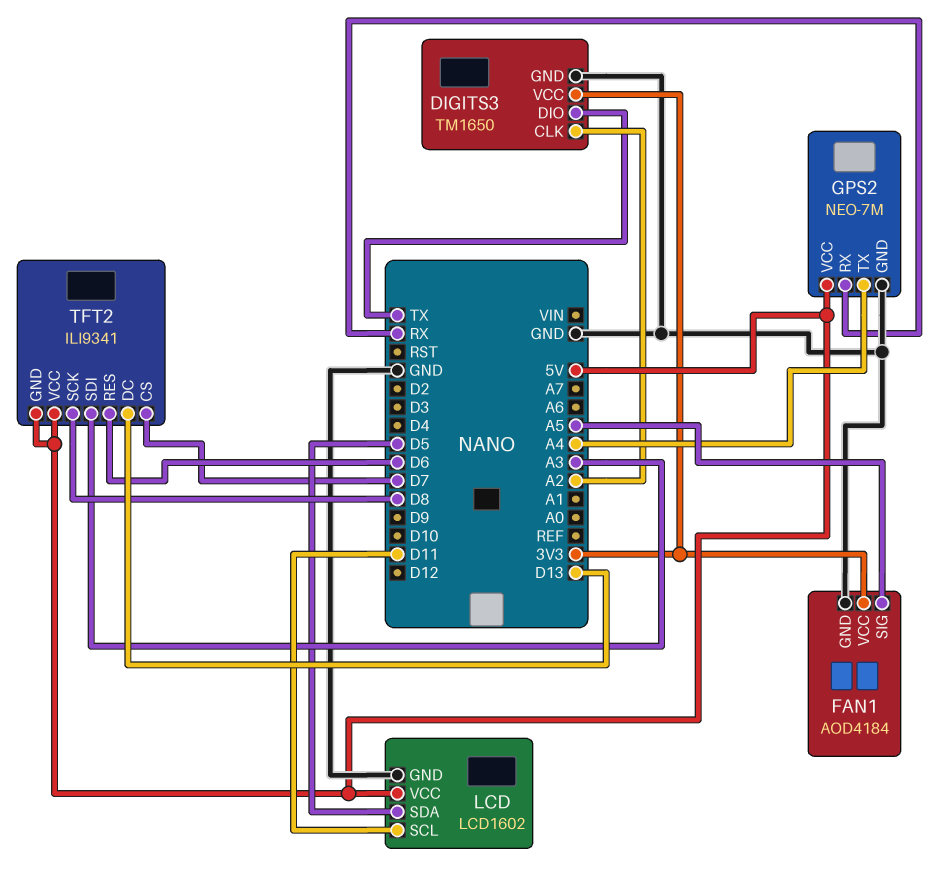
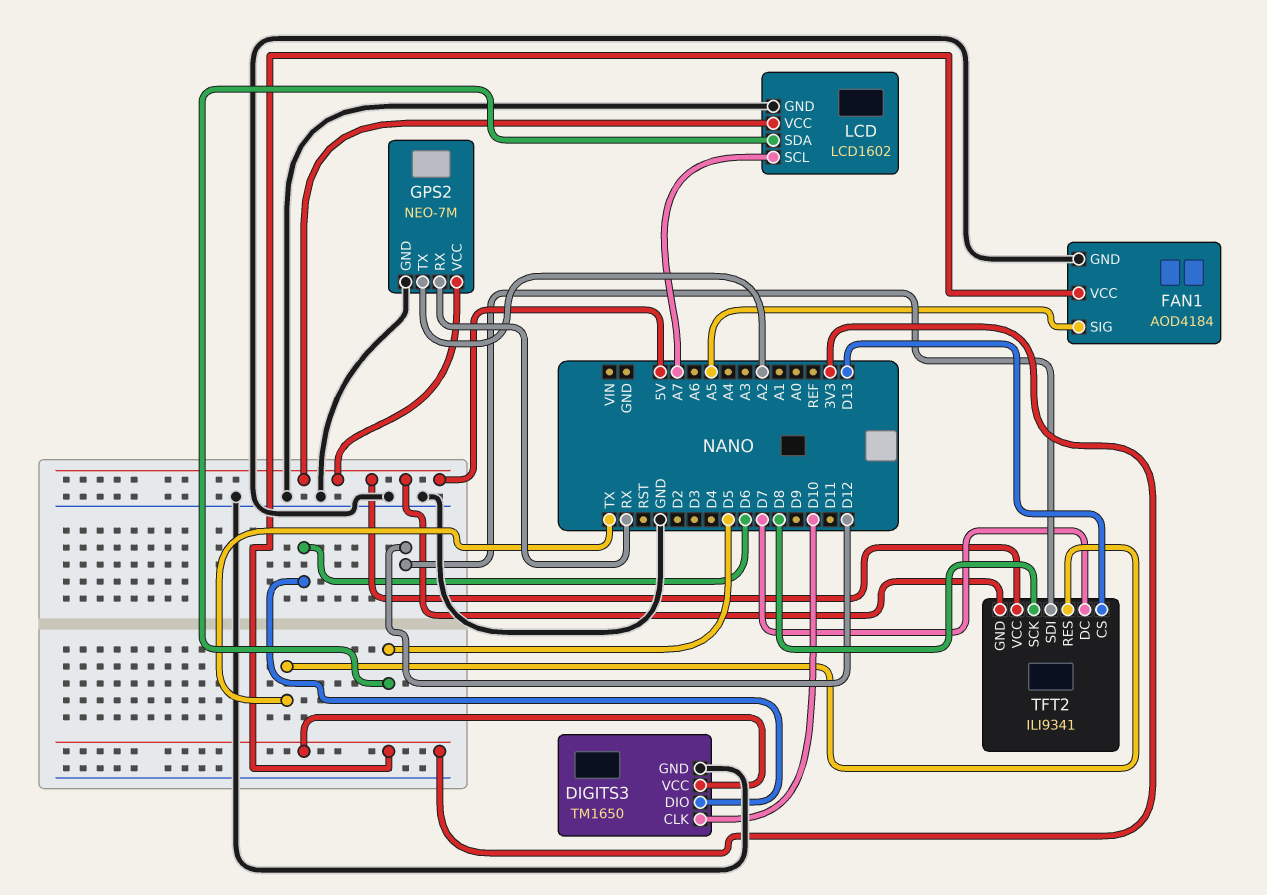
DIGITS3 pin CLK: A2 -> D10
DIGITS3 pin DIO: TX -> D6
GPS2 pin TX: A4 -> A2
LCD pin SCL: D11 -> A7
TFT2 pin CS: D7 -> D13
TFT2 pin DC: D13 -> D7
TFT2 pin RES: D6 -> TX
TFT2 pin SDI: A3 -> D12

